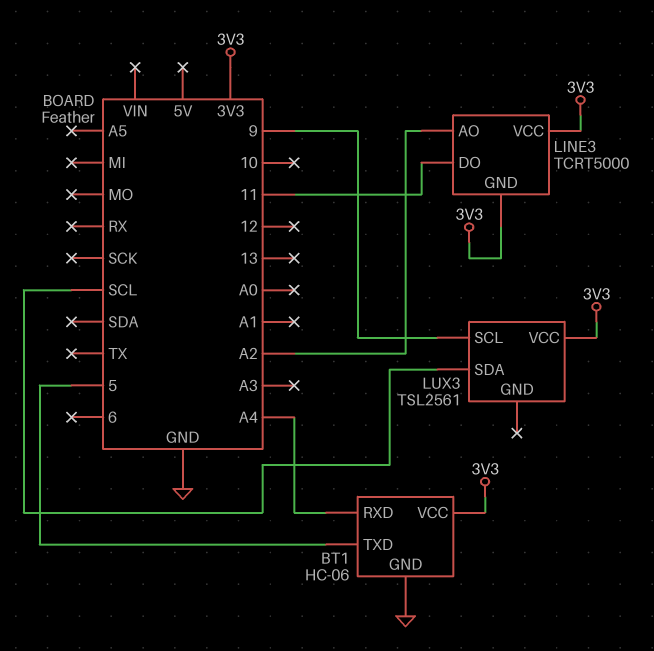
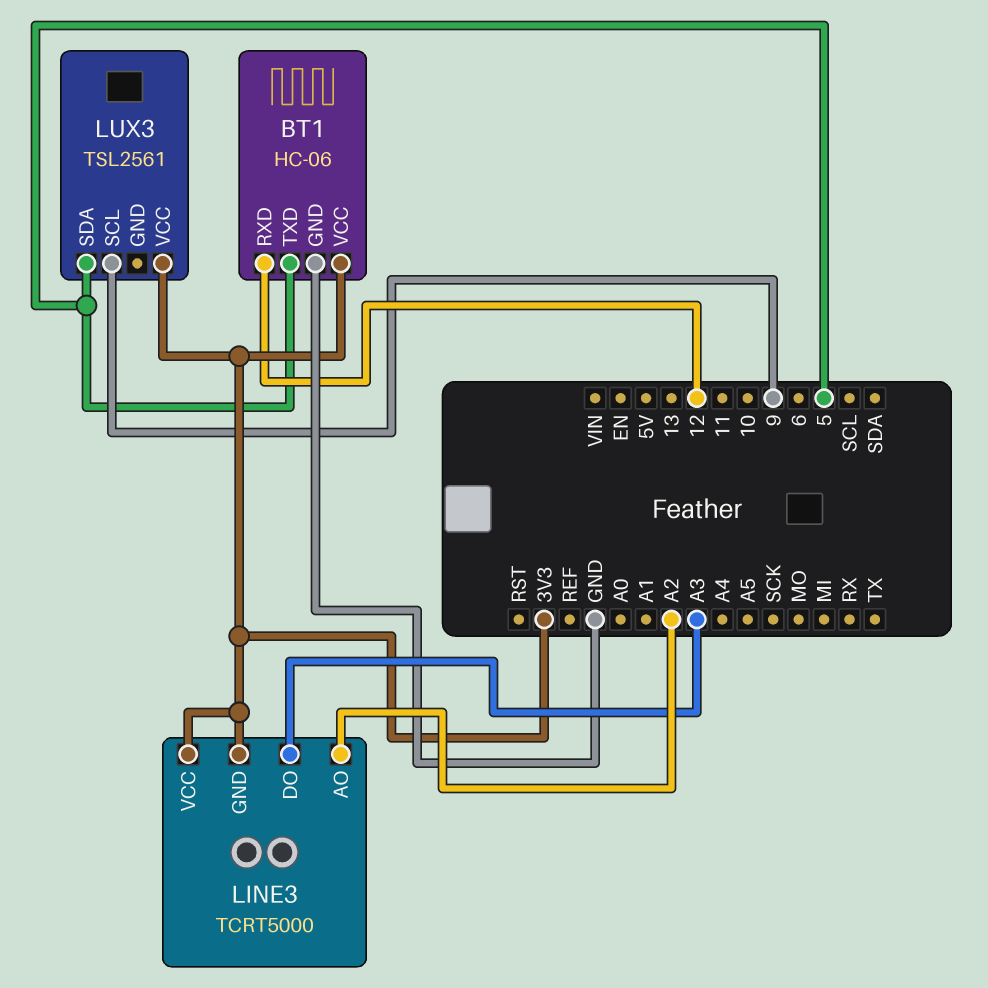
BT1 pin RXD: A4 -> 12
LINE3 pin DO: 11 -> A3
LUX3 pin SDA: SCL -> 5

